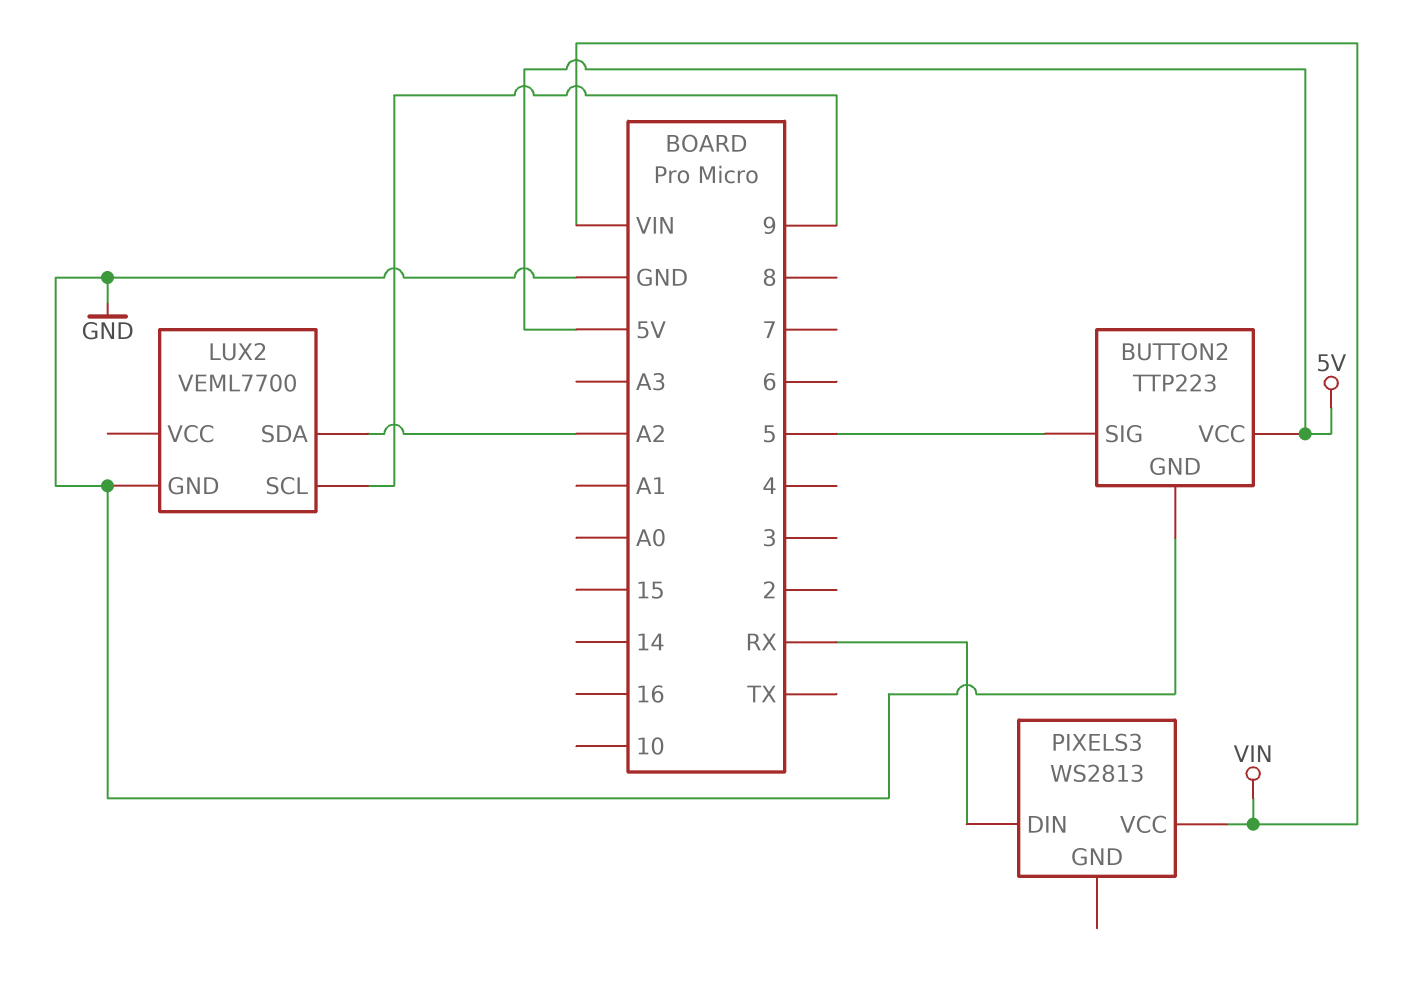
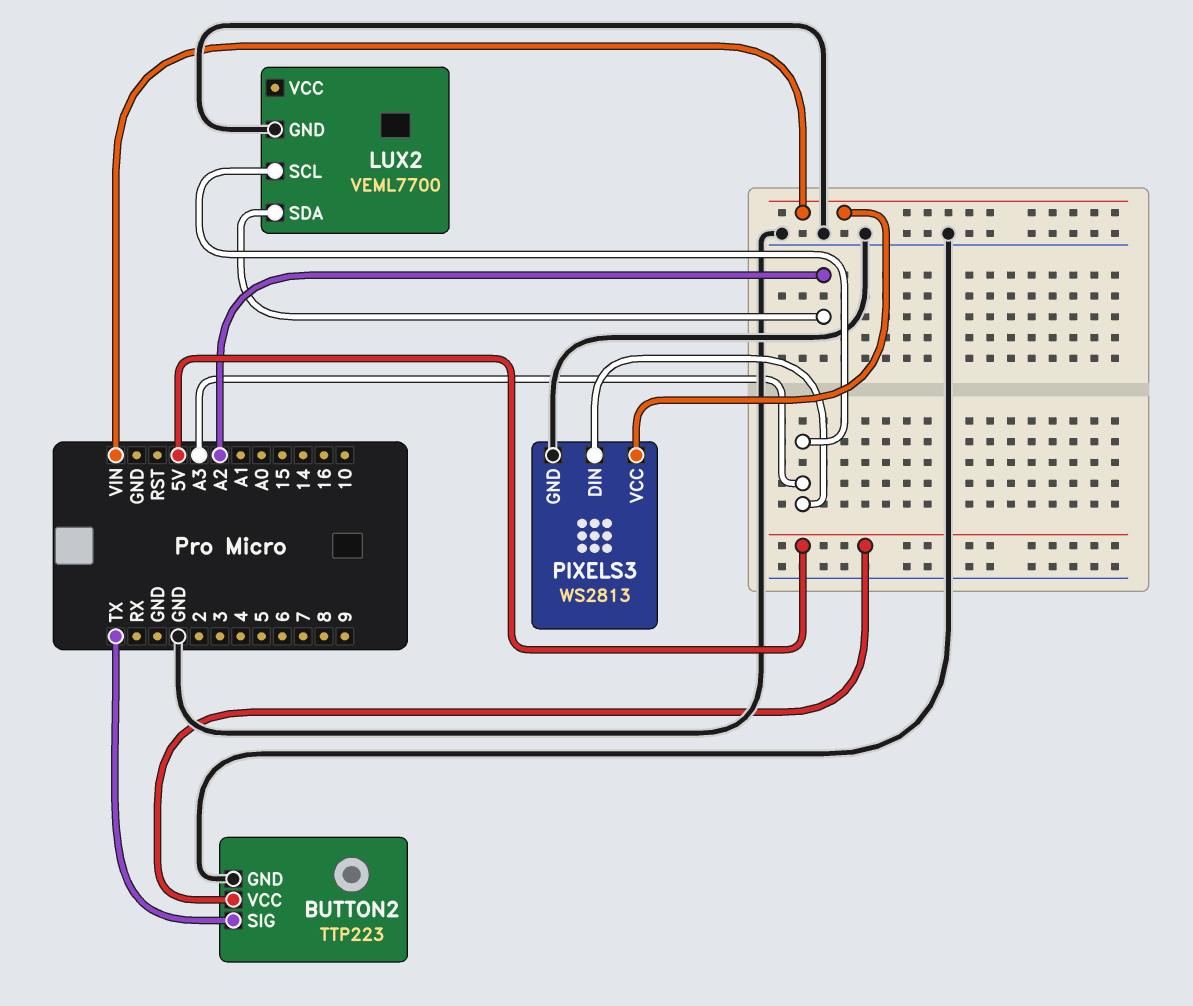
BUTTON2 pin SIG: 5 -> TX
LUX2 pin SCL: 9 -> A3
PIXELS3 pin DIN: RX -> A3
PIXELS3 pin GND: none -> GND

